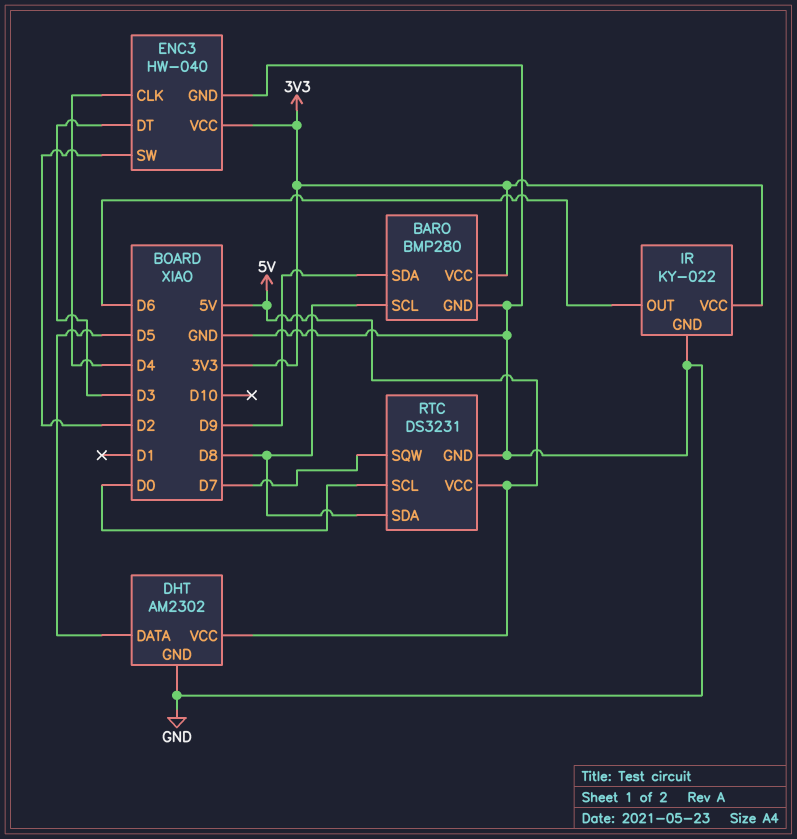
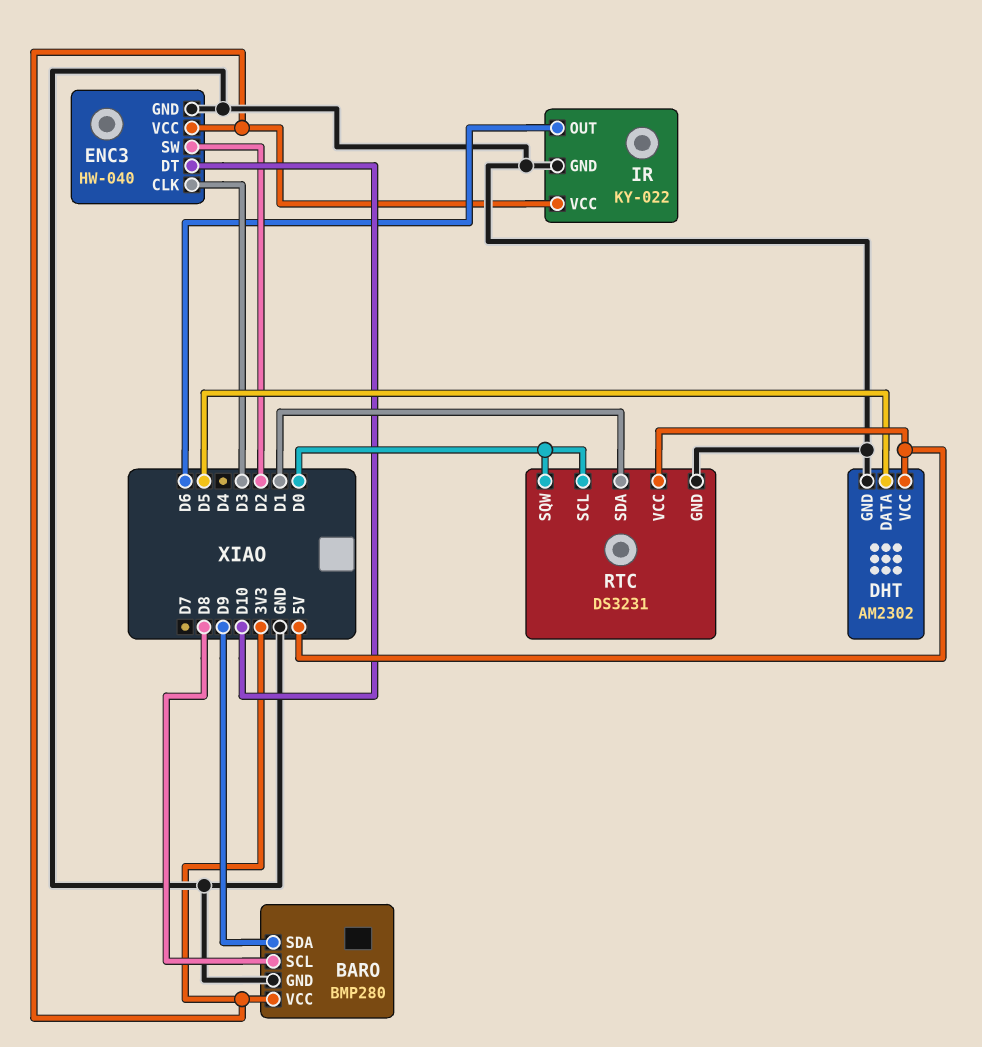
ENC3 pin CLK: D4 -> D3
ENC3 pin DT: D3 -> D10
RTC pin SDA: D8 -> D1
RTC pin SQW: D7 -> D0

